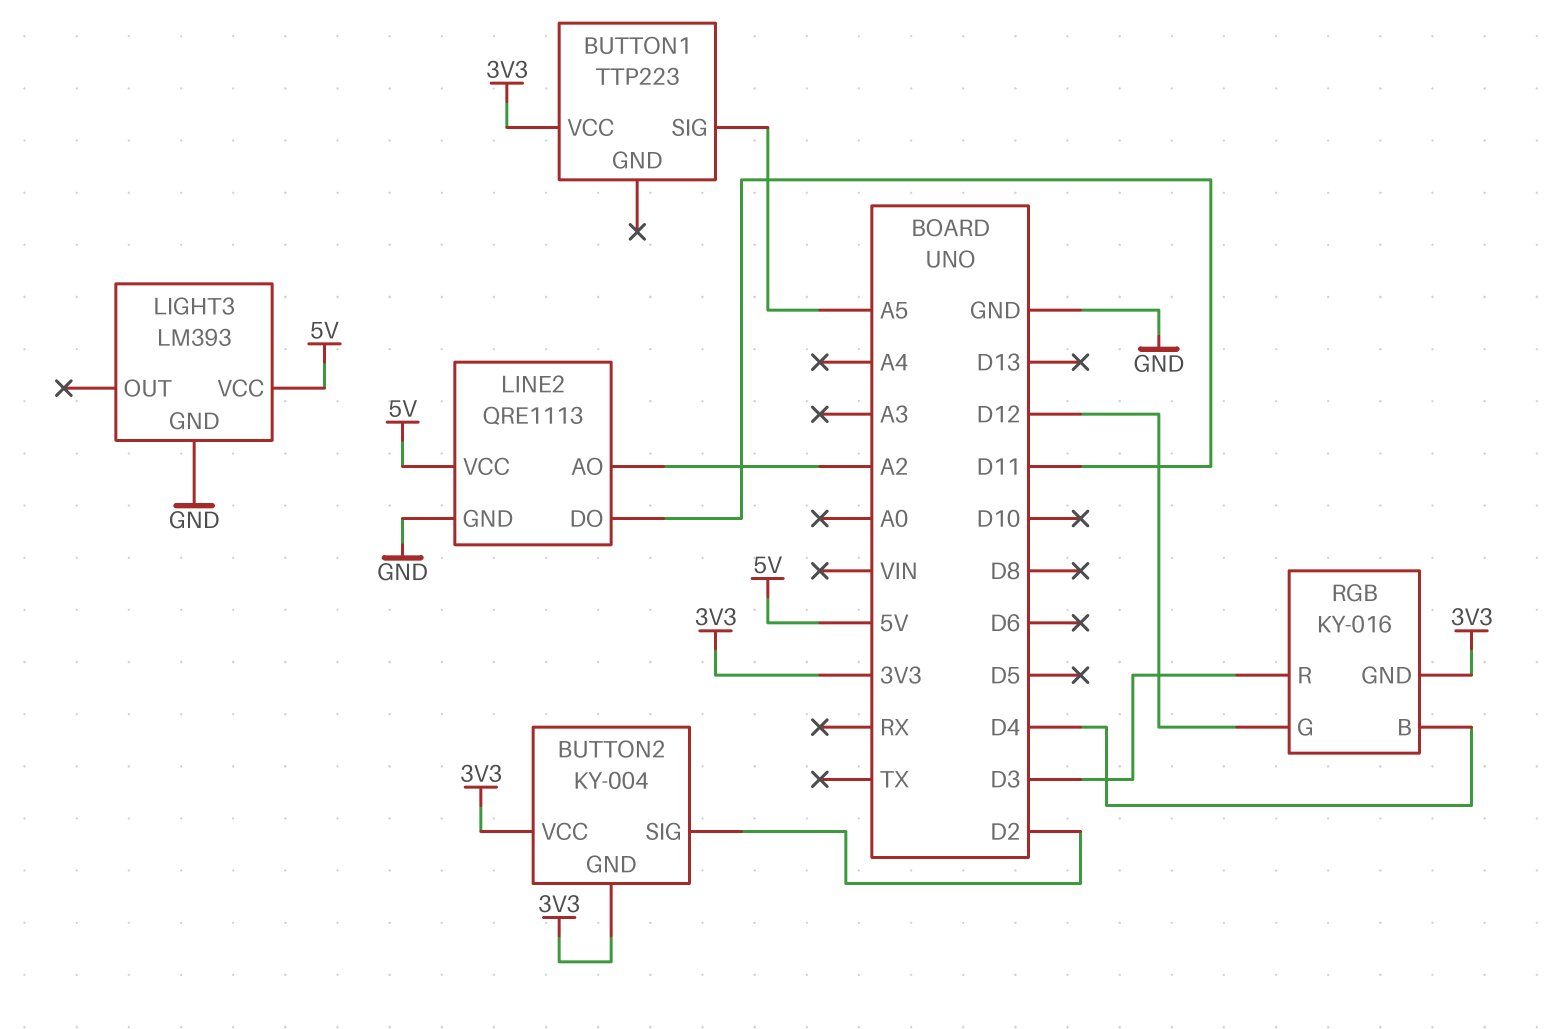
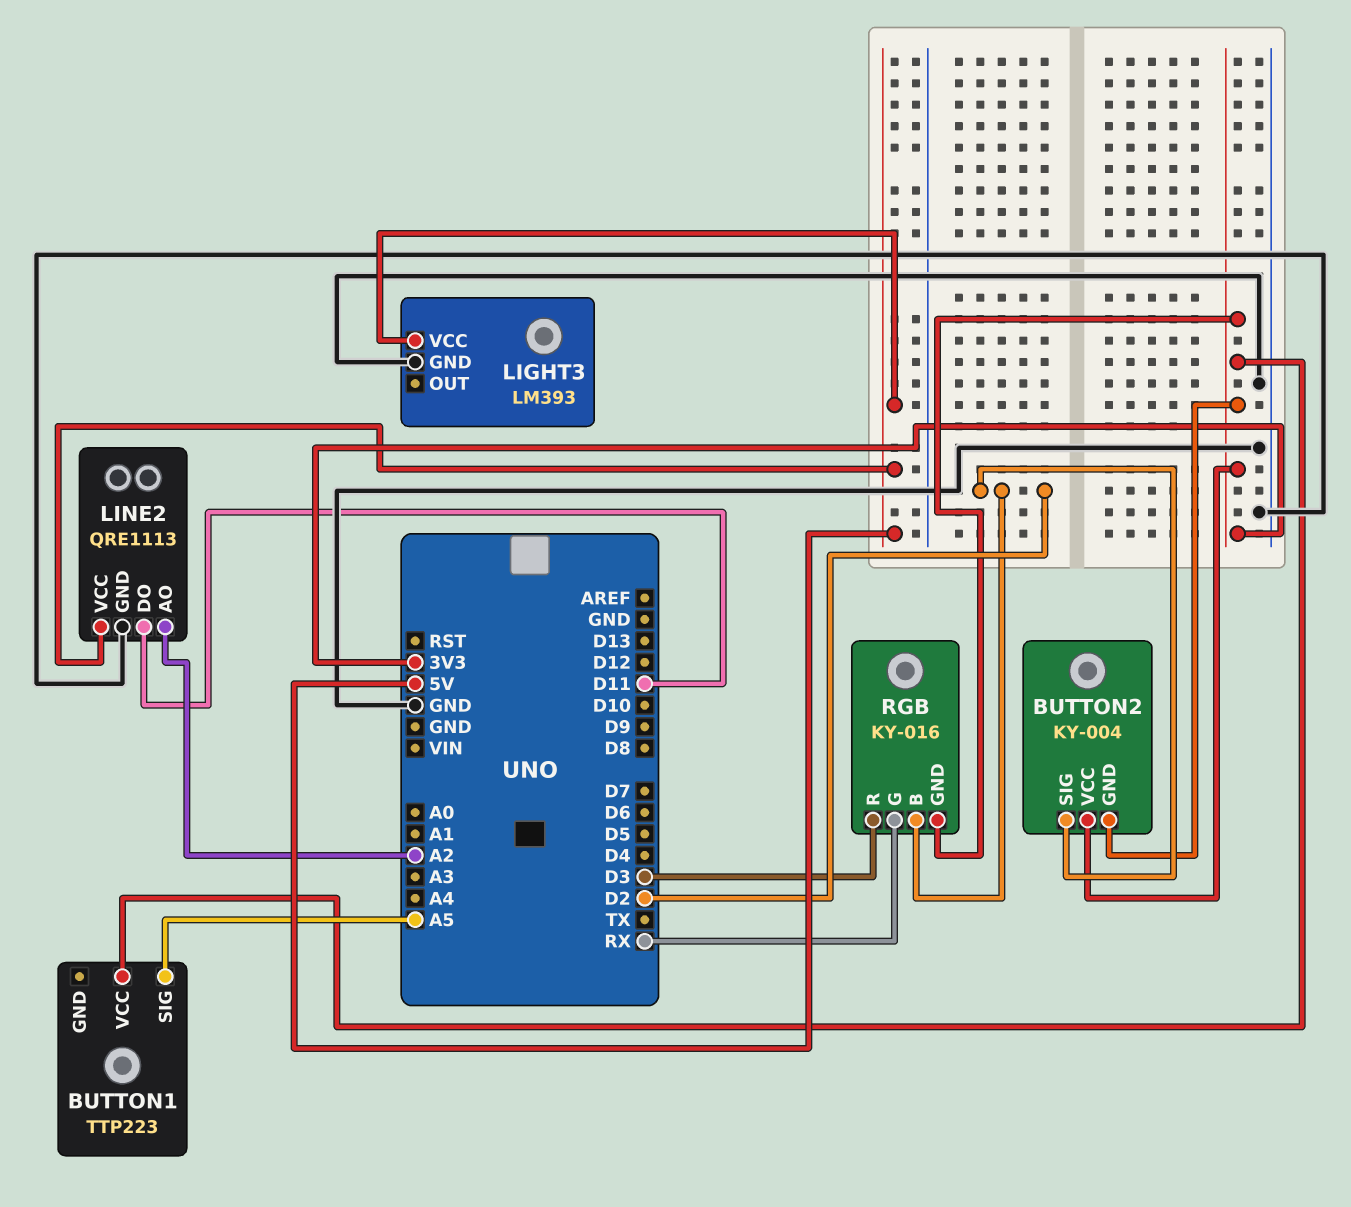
RGB pin B: D4 -> D2
RGB pin G: D12 -> RX

